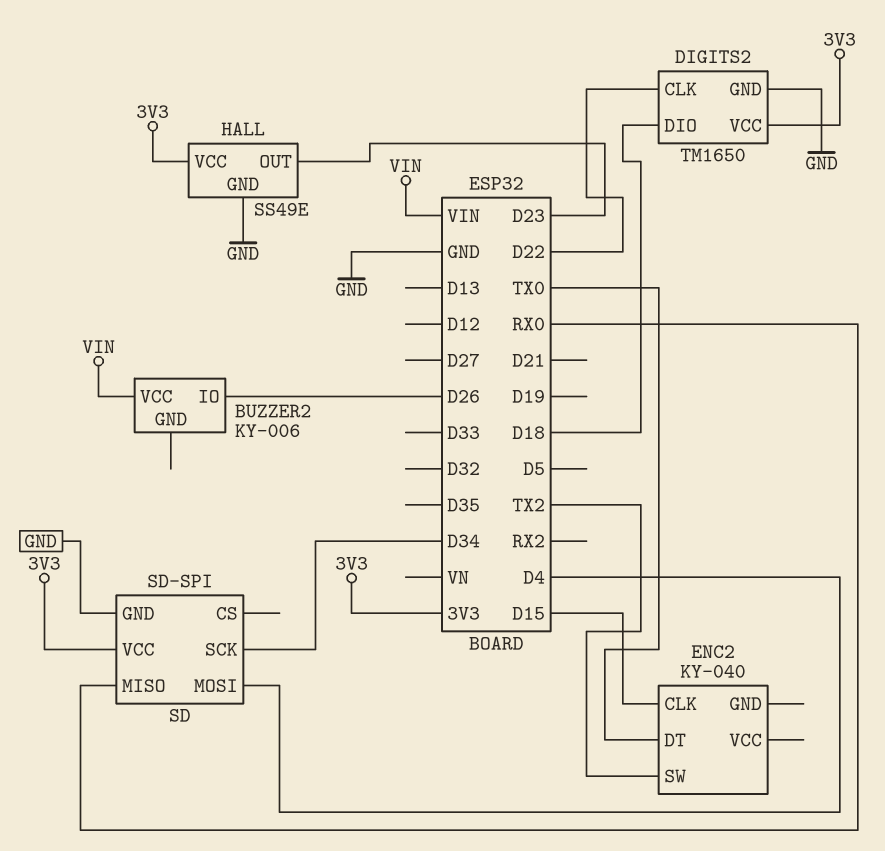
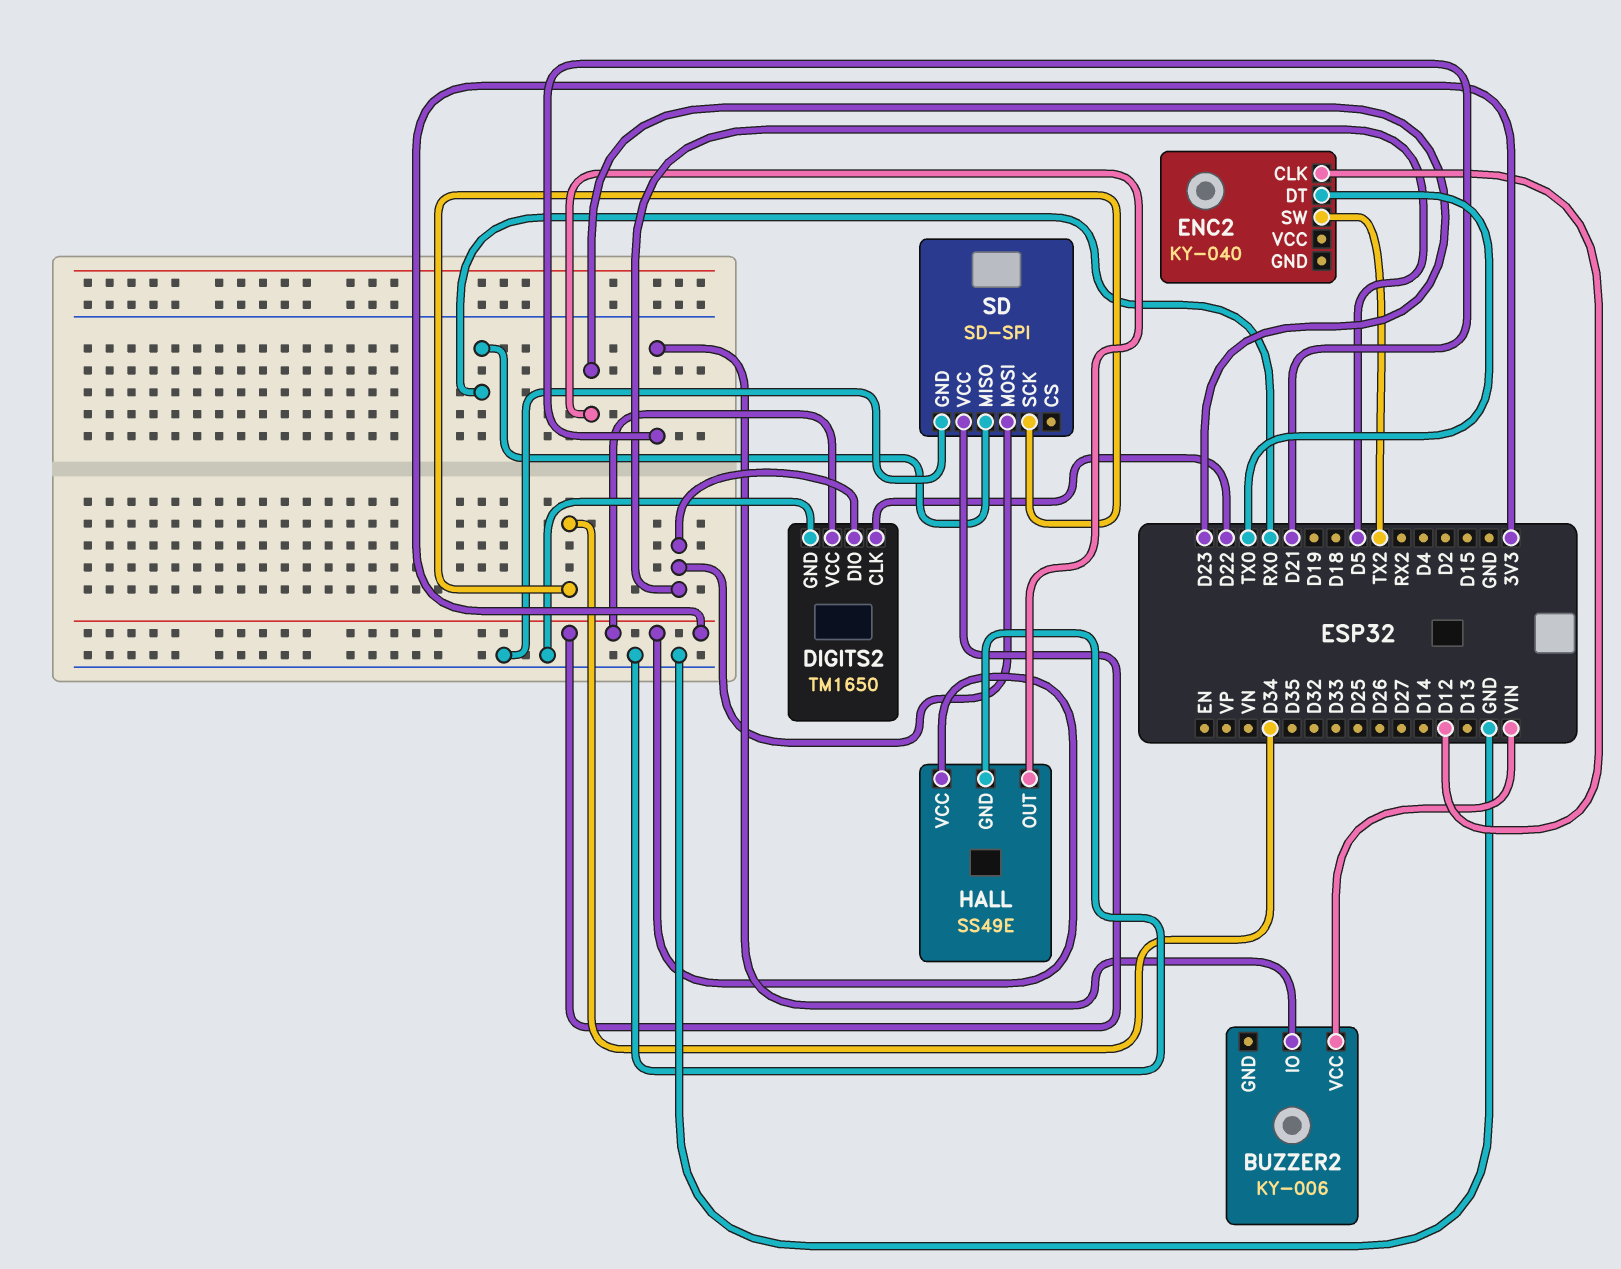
BUZZER2 pin IO: D26 -> D21
DIGITS2 pin DIO: D18 -> D5
ENC2 pin CLK: D15 -> D12
SD pin MOSI: D4 -> D5

